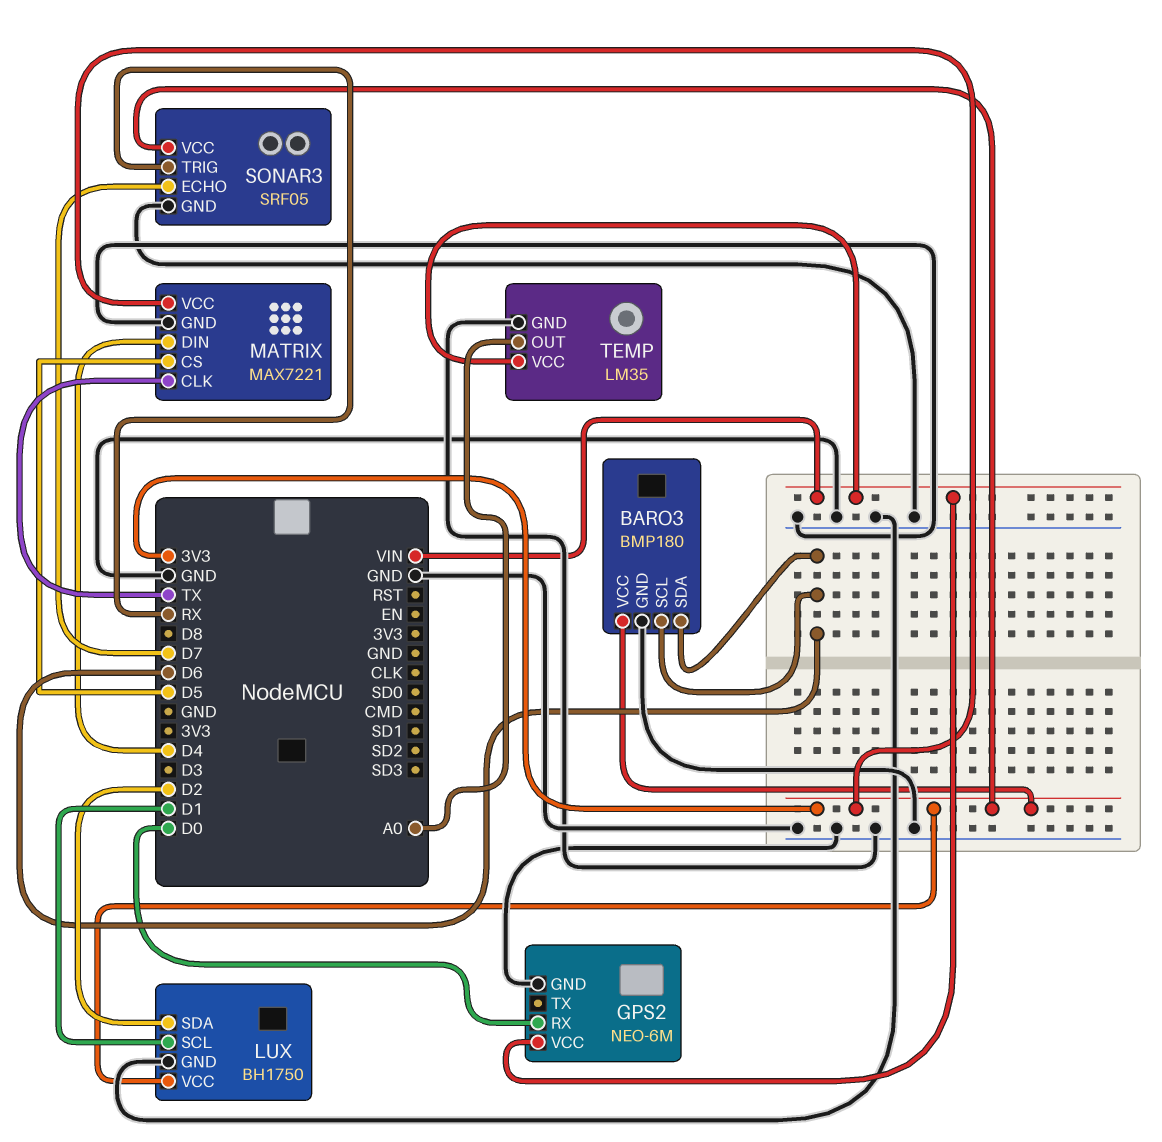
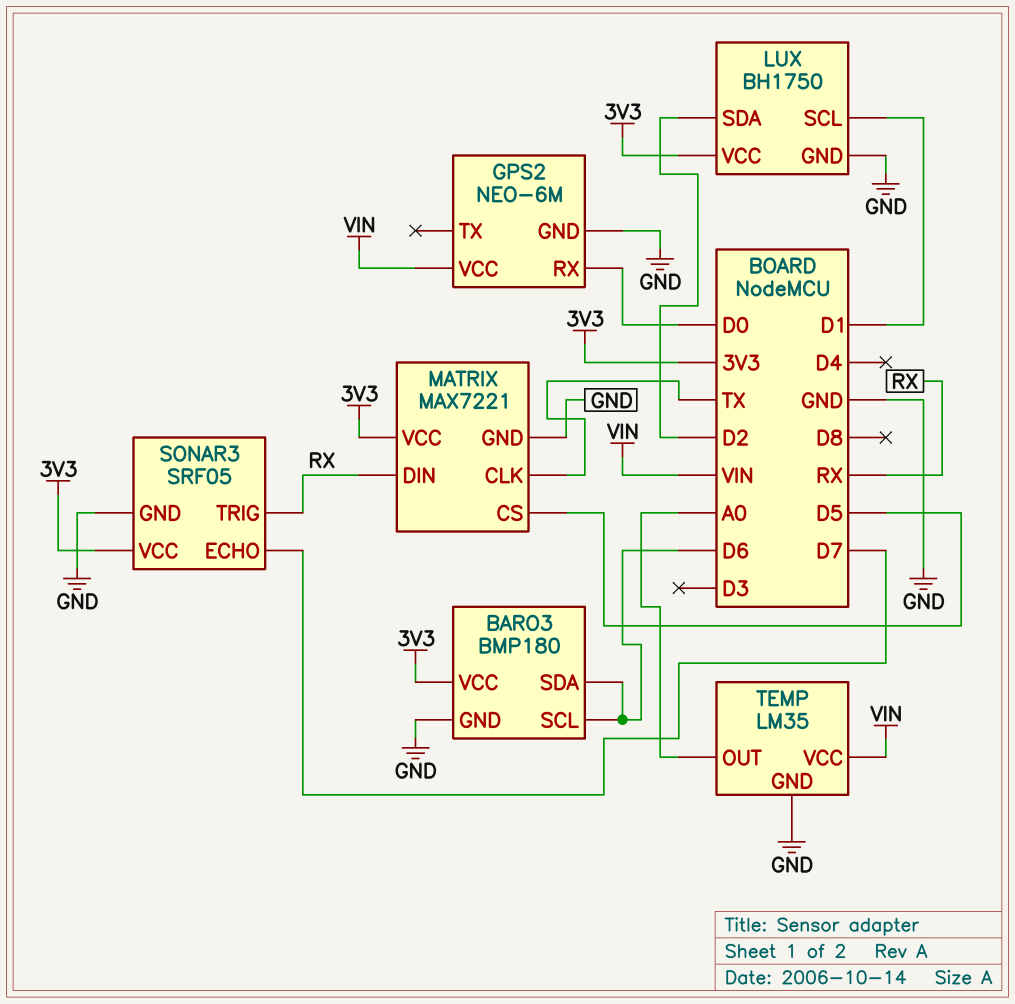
MATRIX pin DIN: D4 -> RX

